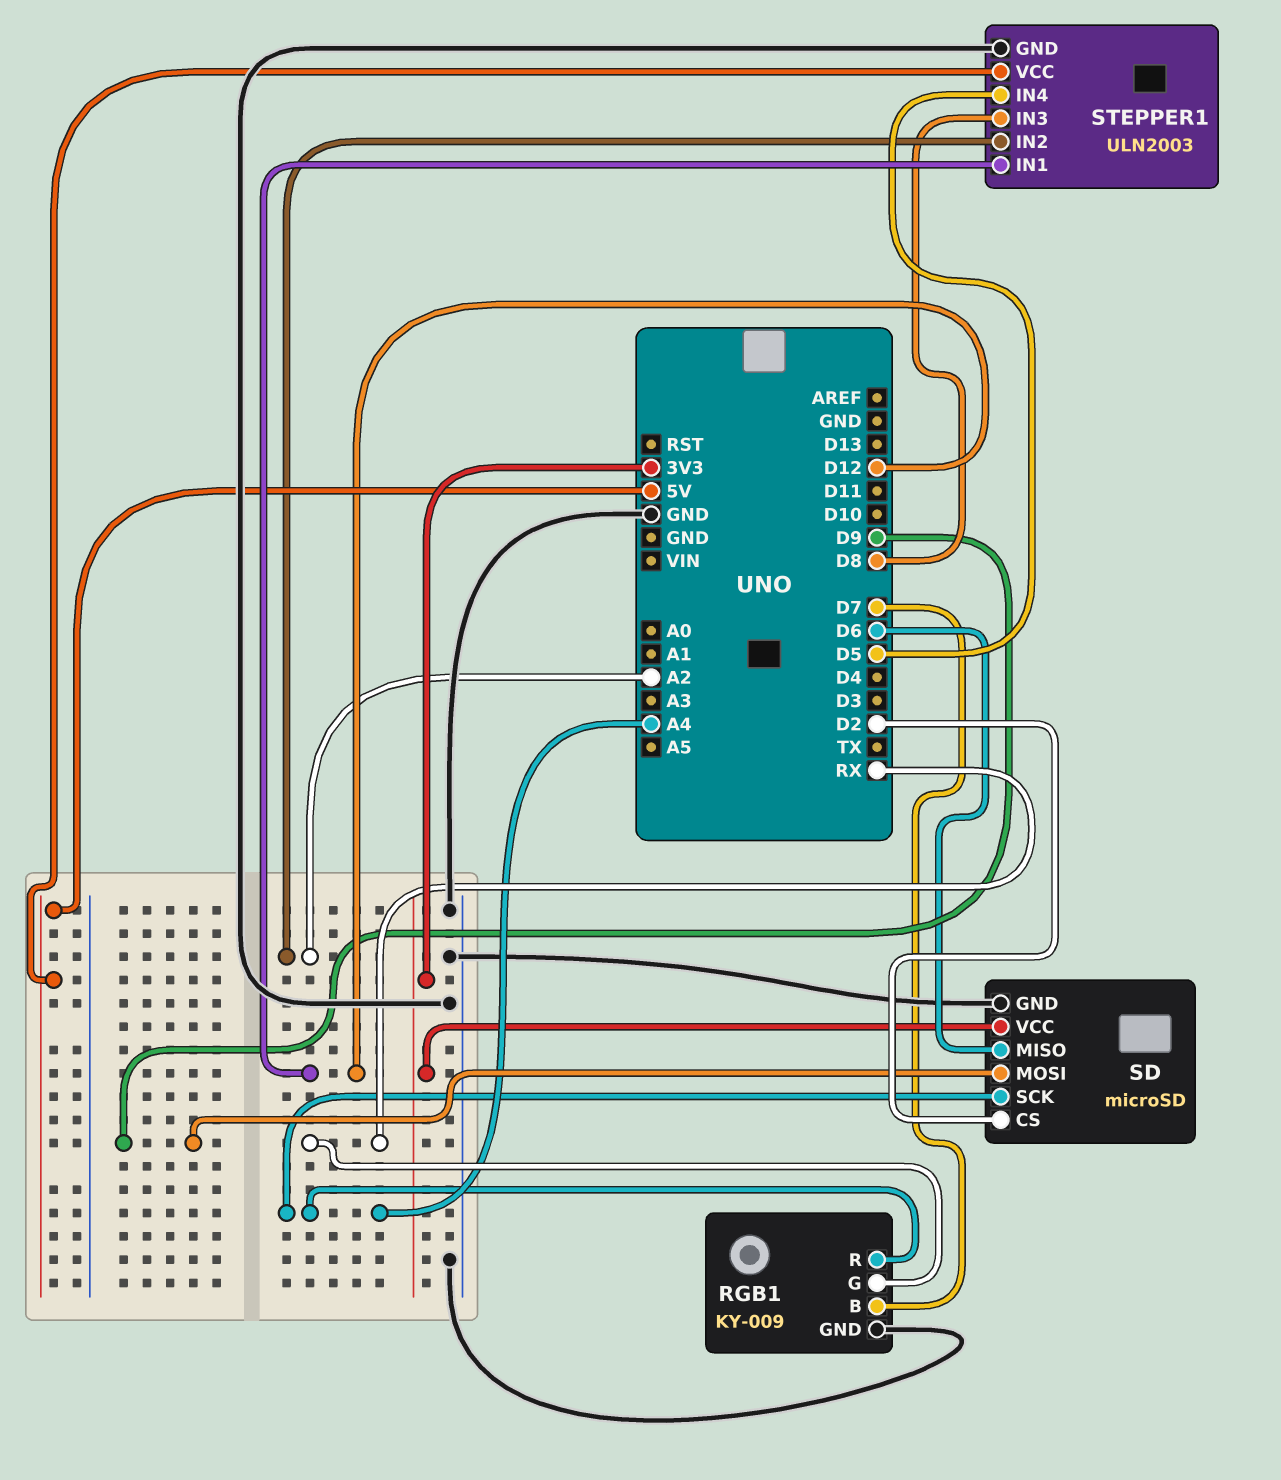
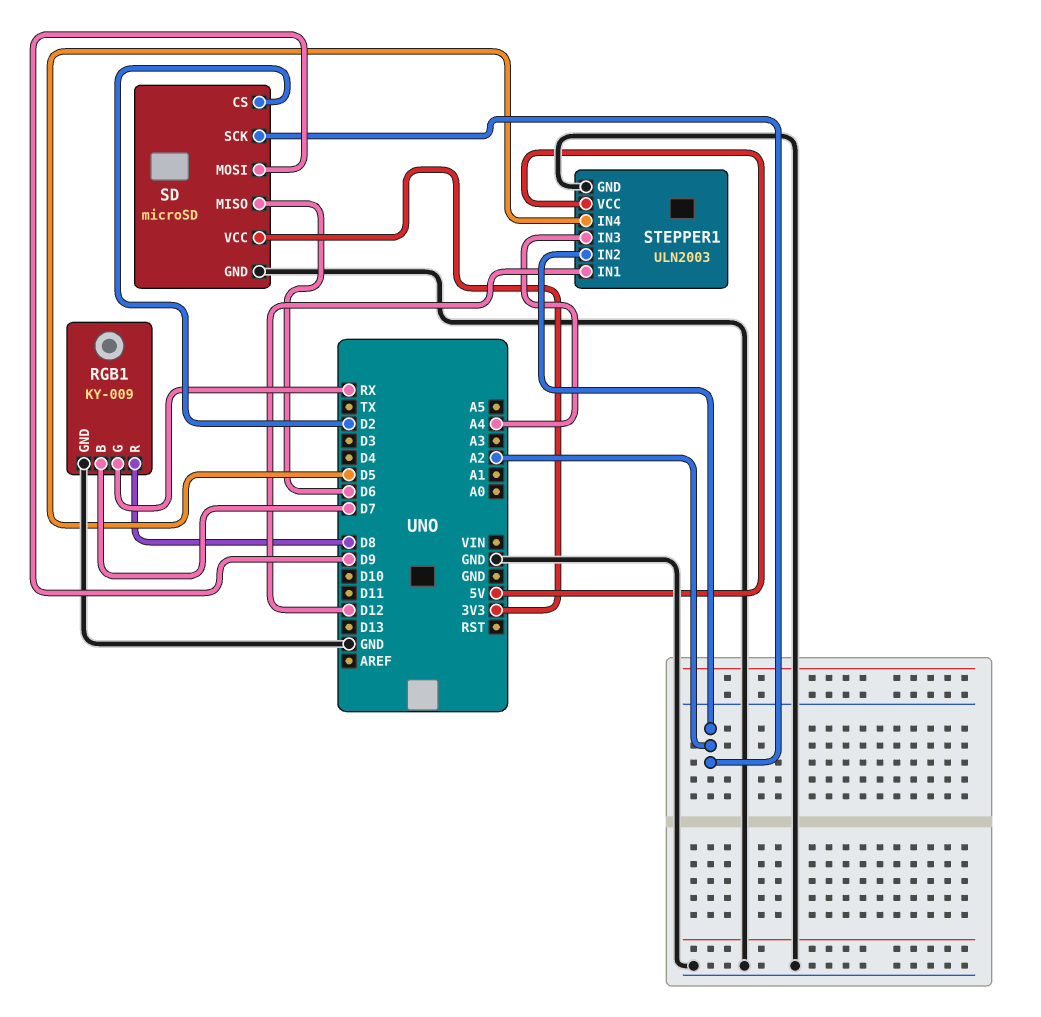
RGB1 pin R: A4 -> D8
SD pin SCK: A4 -> A2
STEPPER1 pin IN3: D8 -> A4

